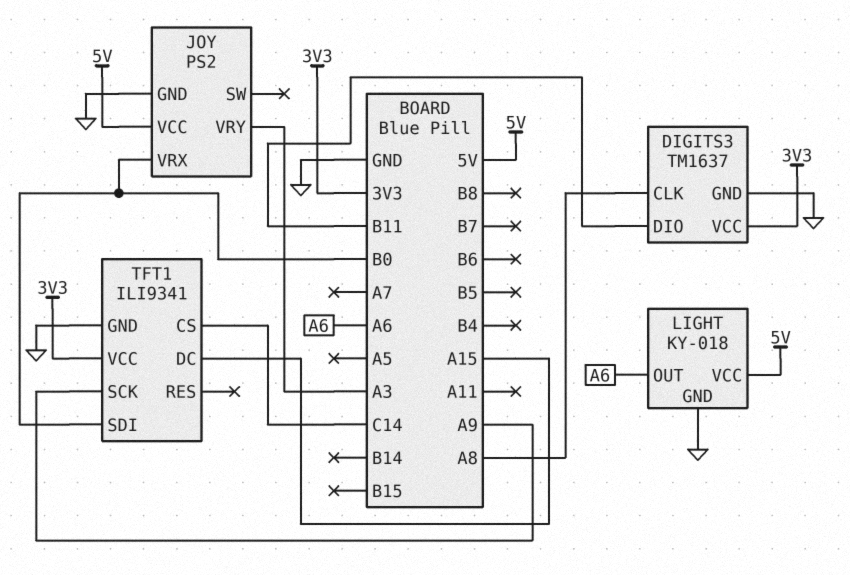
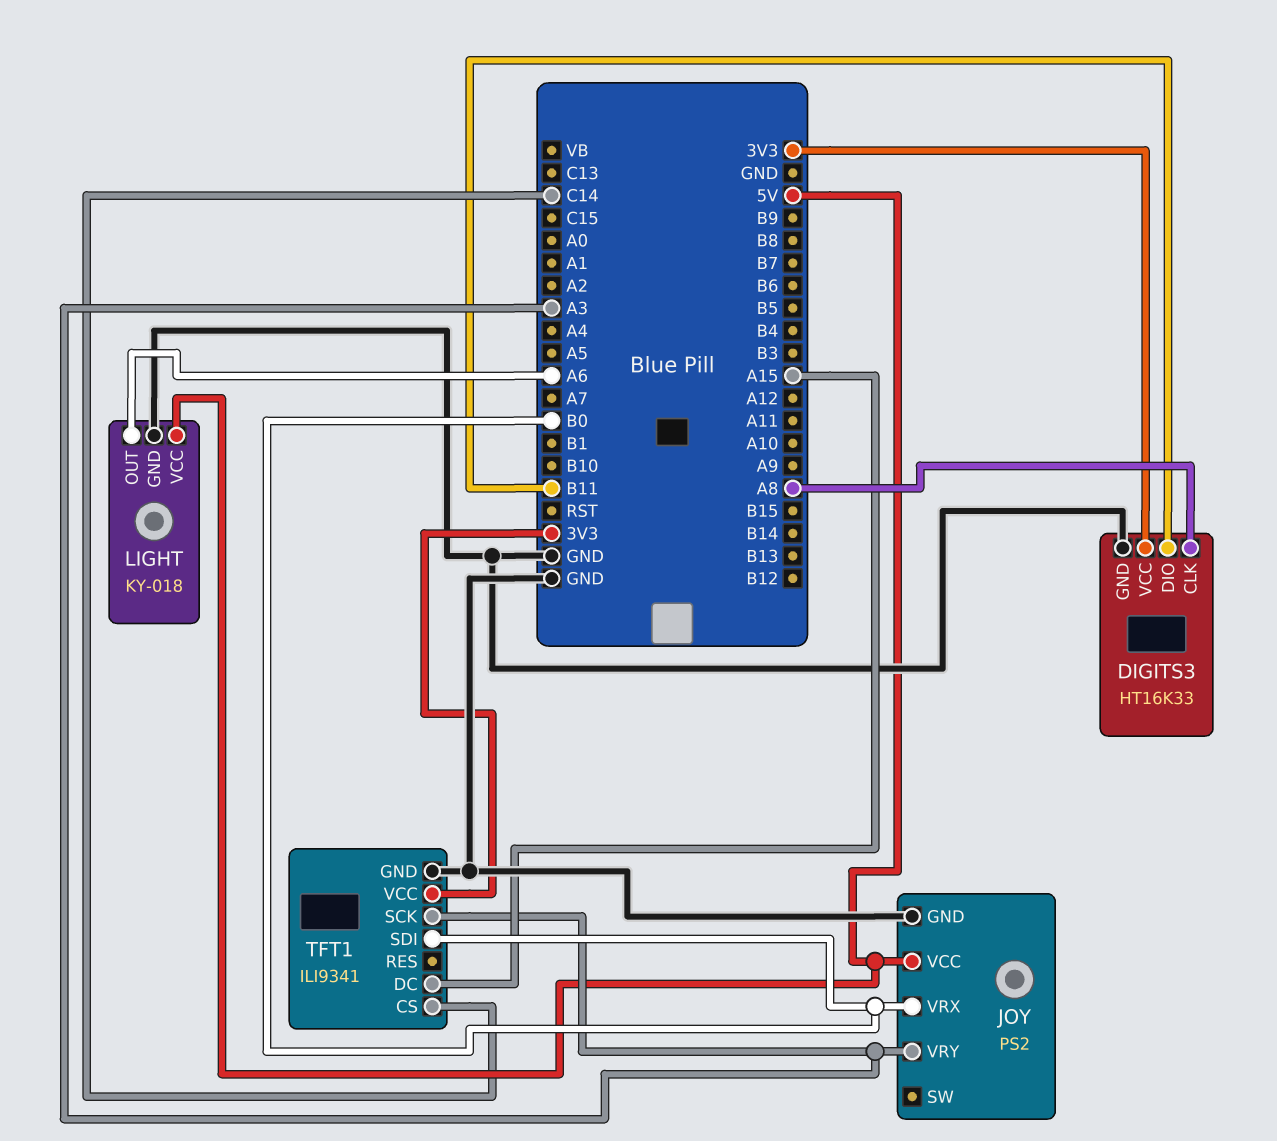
DIGITS3: TM1637 -> HT16K33
TFT1 pin SCK: A9 -> A3

